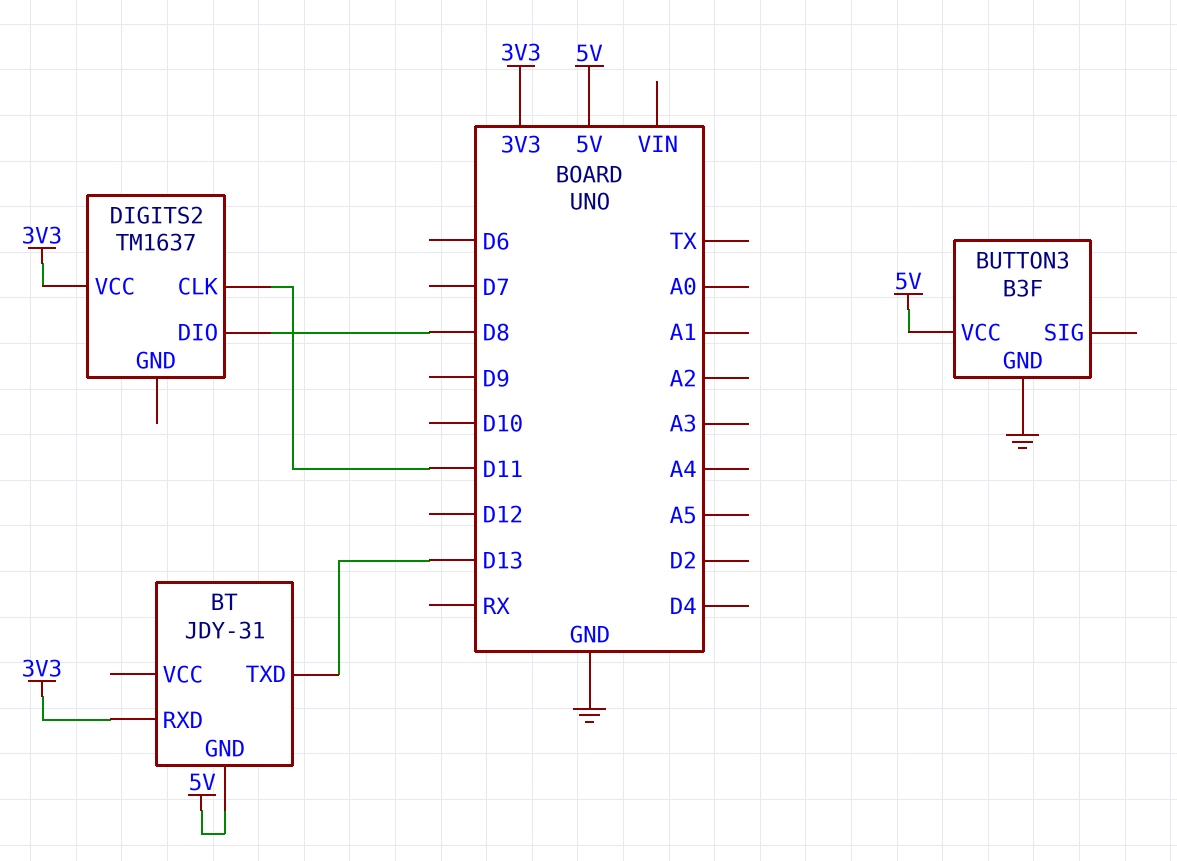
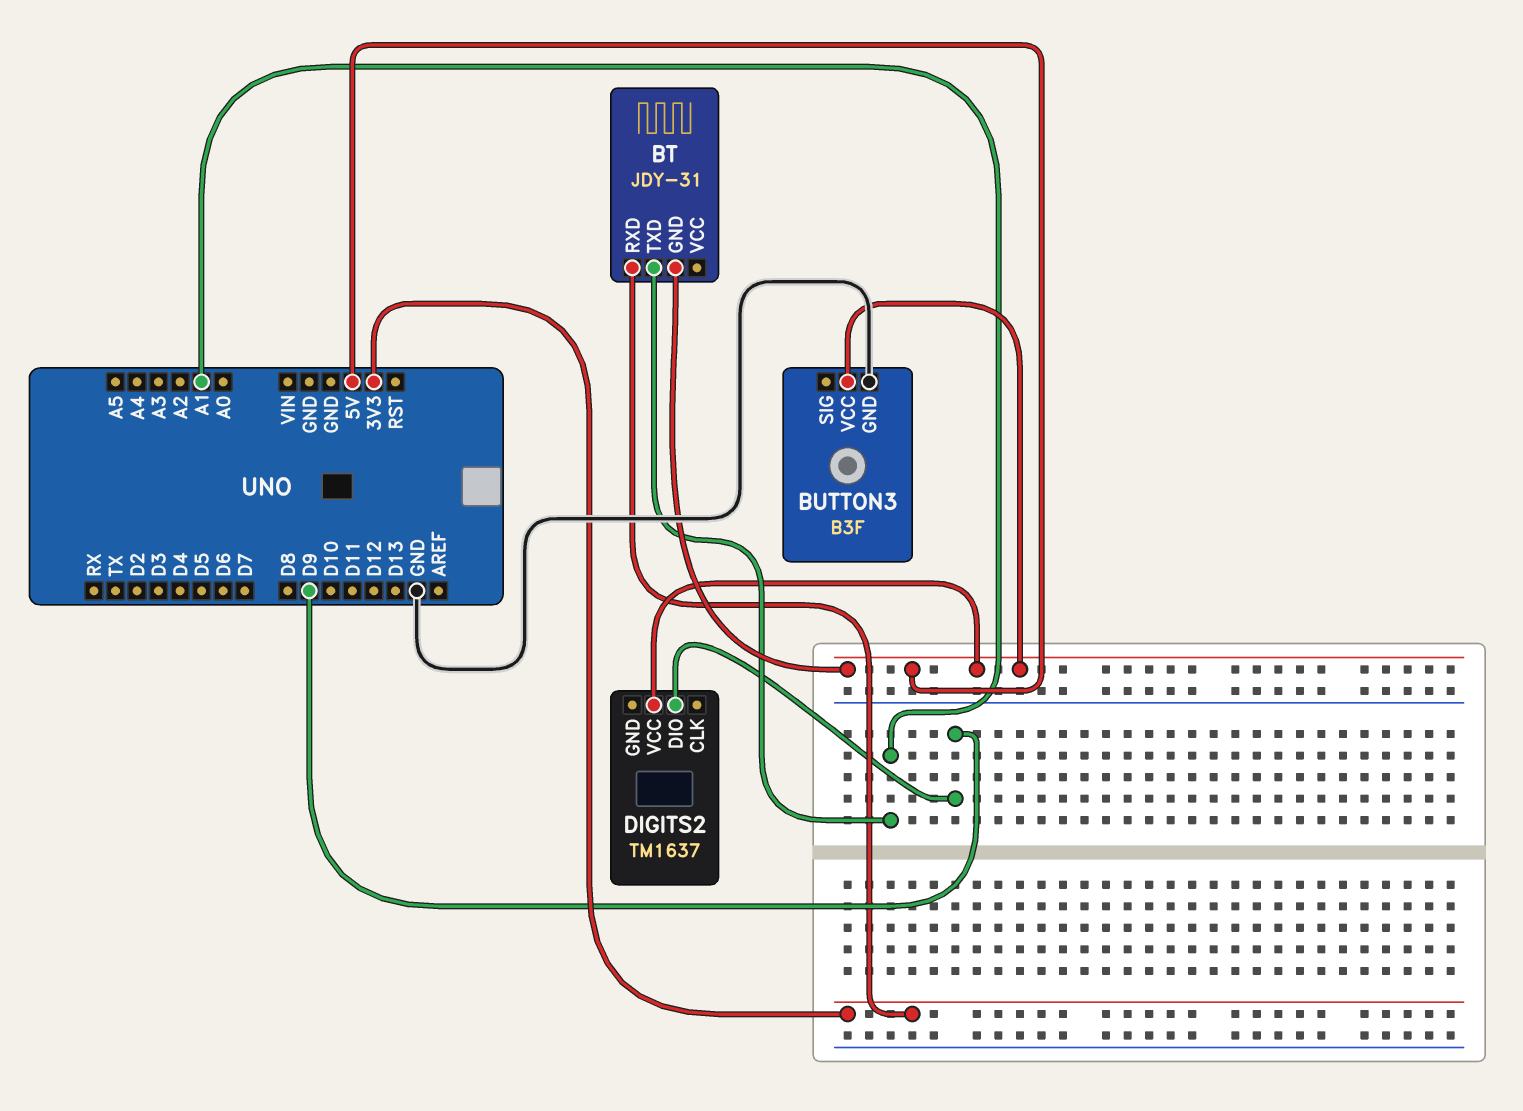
BT pin TXD: D13 -> A1
DIGITS2 pin CLK: D11 -> none
DIGITS2 pin DIO: D8 -> D9
DIGITS2 pin VCC: 3V3 -> 5V

